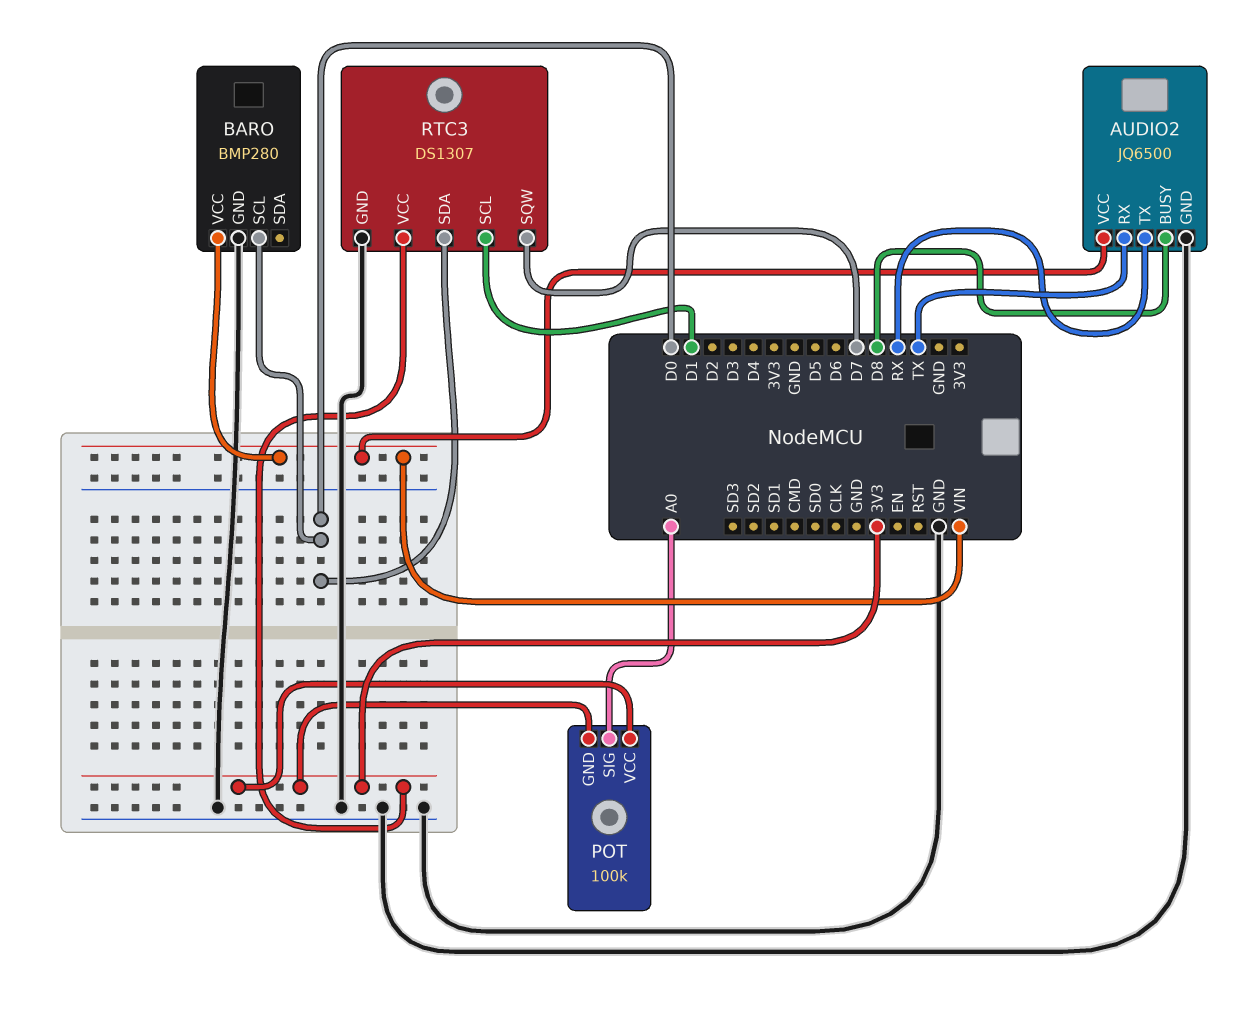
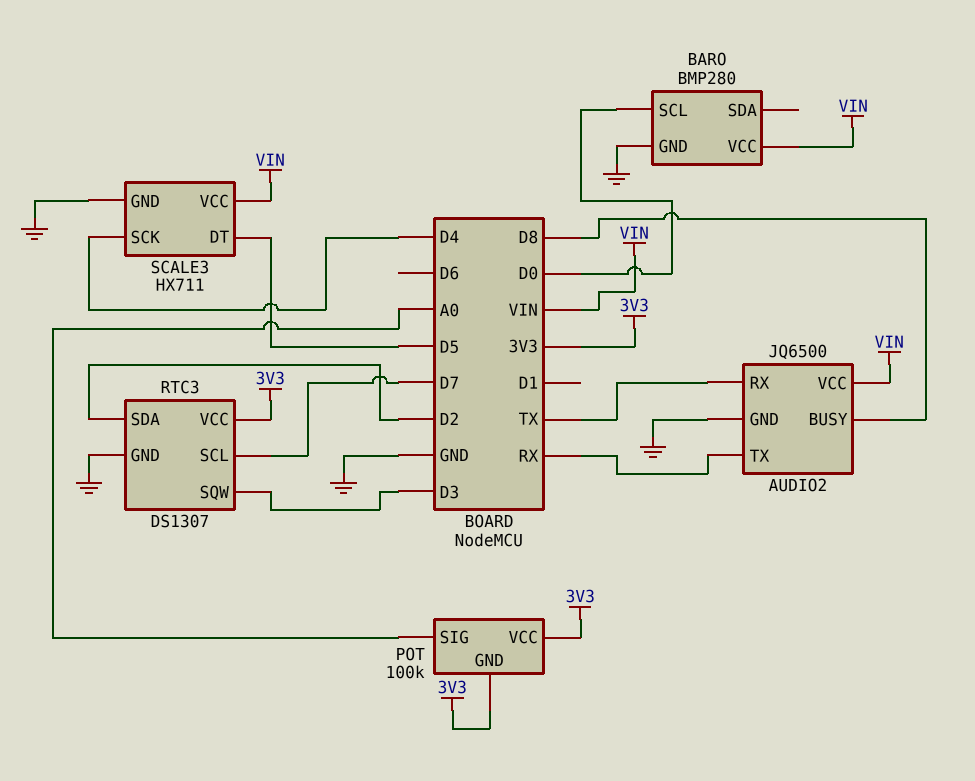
RTC3 pin SCL: D1 -> D7
RTC3 pin SDA: D0 -> D2
RTC3 pin SQW: D7 -> D3
SCALE3: none -> HX711
SCALE3 pin DT: none -> D5
SCALE3 pin GND: none -> GND
SCALE3 pin SCK: none -> D4
SCALE3 pin VCC: none -> VIN

